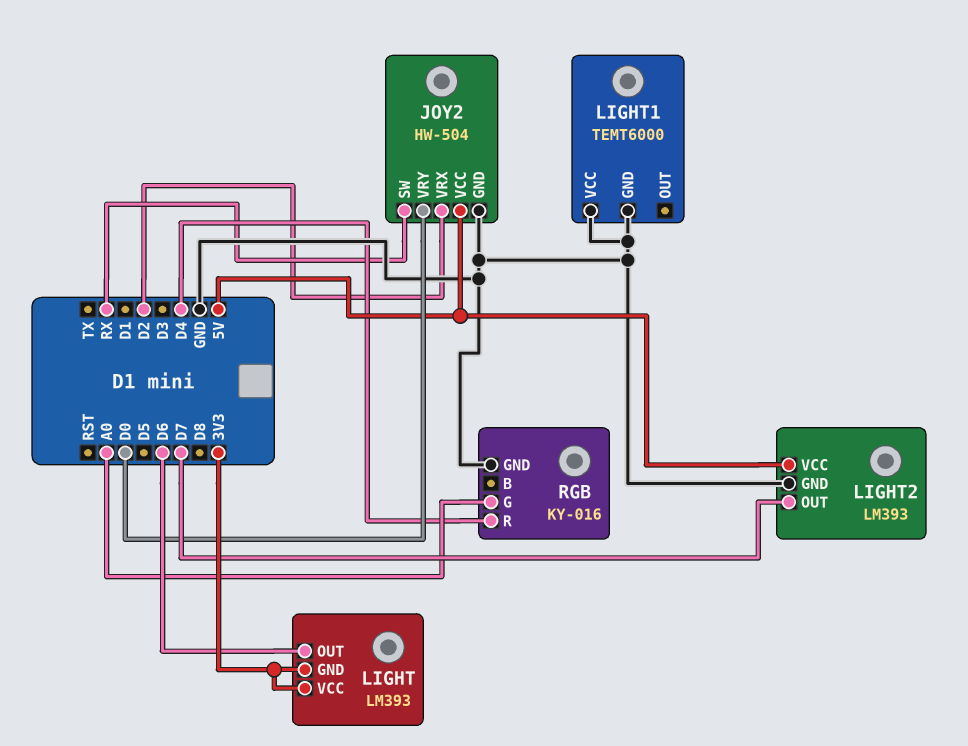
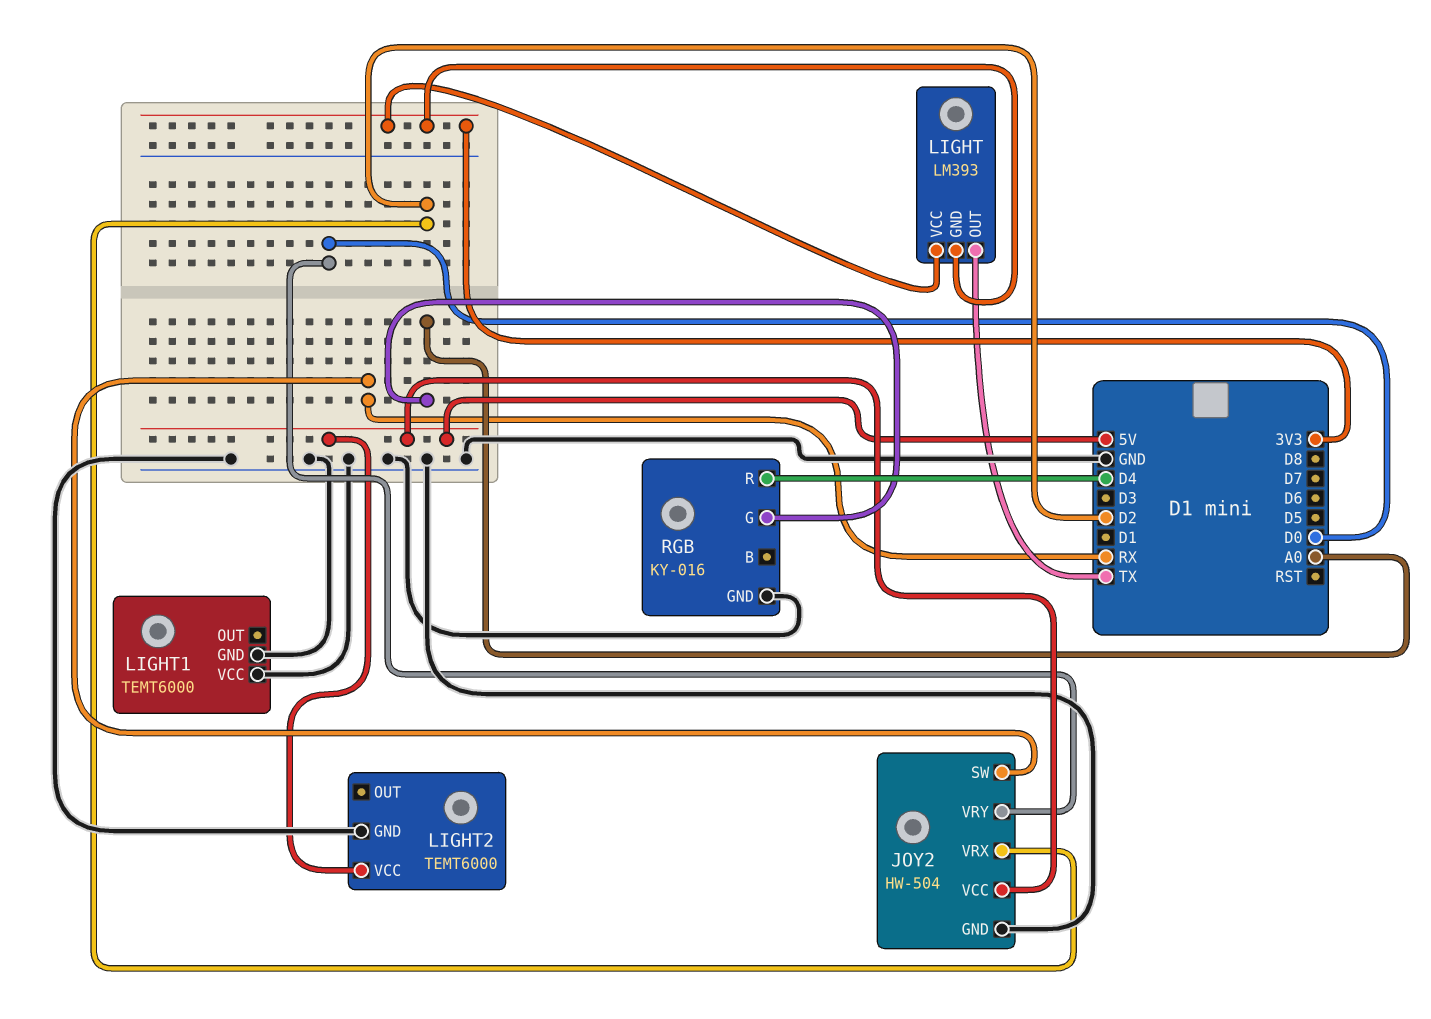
LIGHT pin OUT: D6 -> TX
LIGHT2: LM393 -> TEMT6000
LIGHT2 pin OUT: D7 -> none

